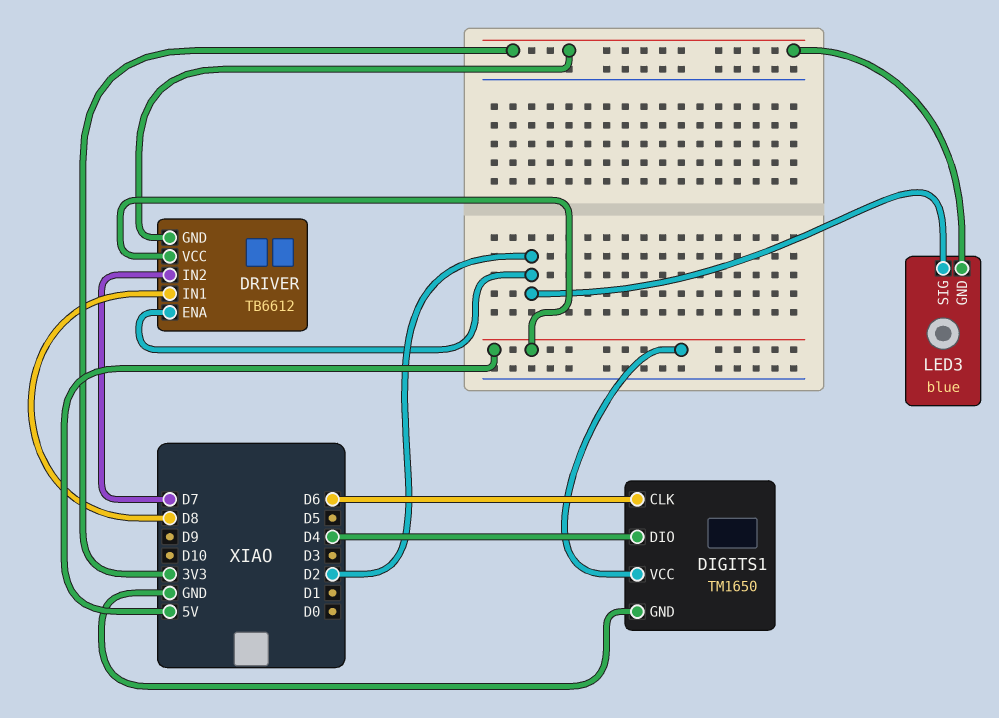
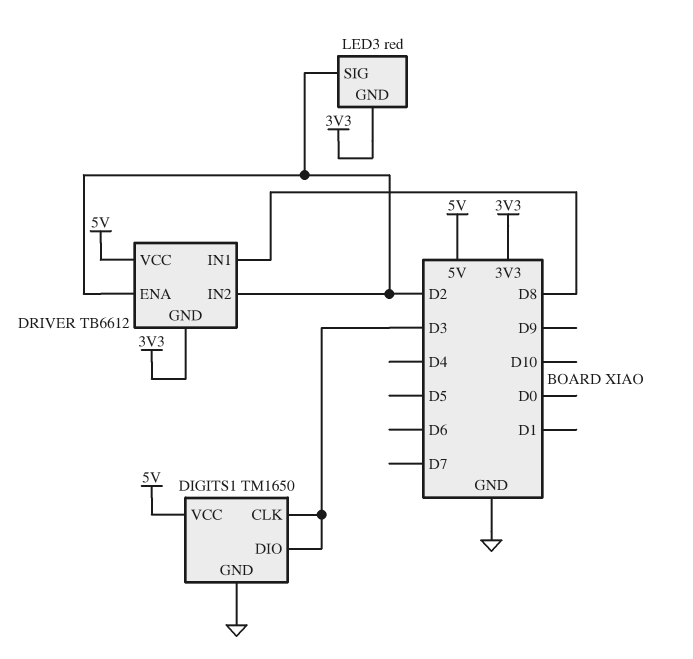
DIGITS1 pin CLK: D6 -> D3
DIGITS1 pin DIO: D4 -> D3
DRIVER pin IN2: D7 -> D2
LED3: blue -> red

